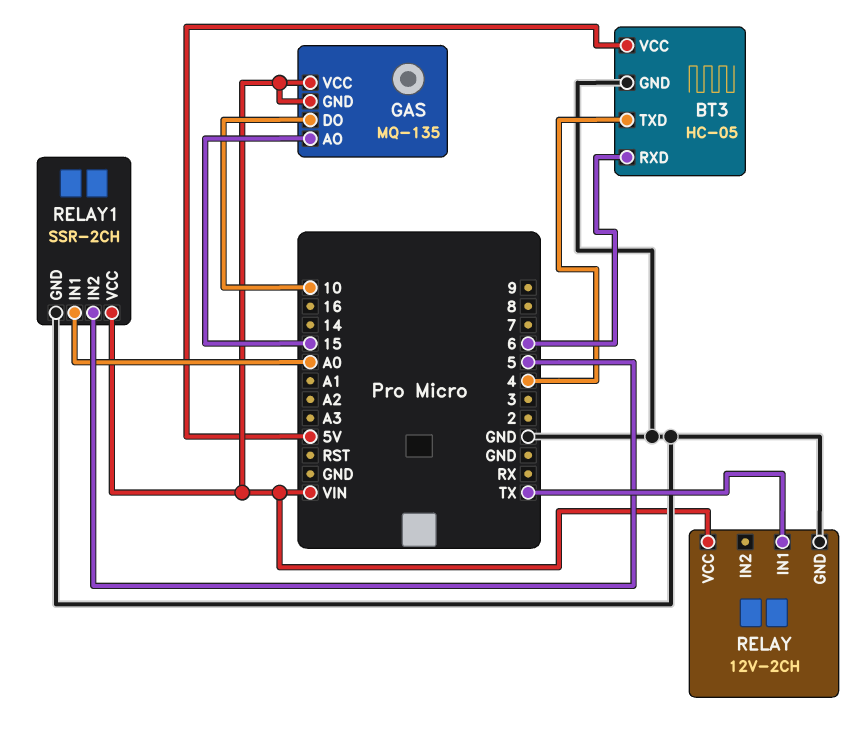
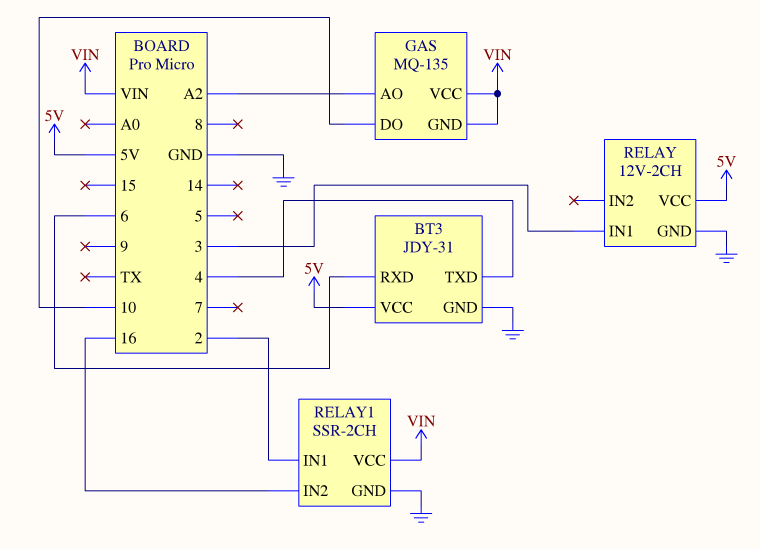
BT3: HC-05 -> JDY-31
GAS pin AO: 15 -> A2
RELAY pin IN1: TX -> 3
RELAY pin VCC: VIN -> 5V
RELAY1 pin IN1: A0 -> 2
RELAY1 pin IN2: 5 -> 16

